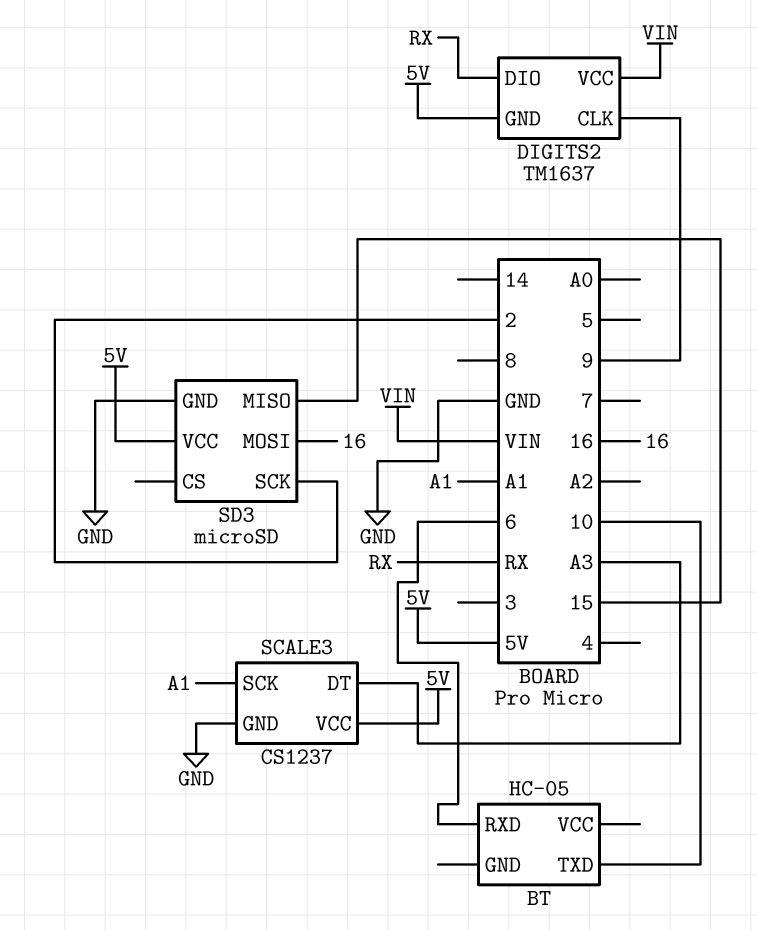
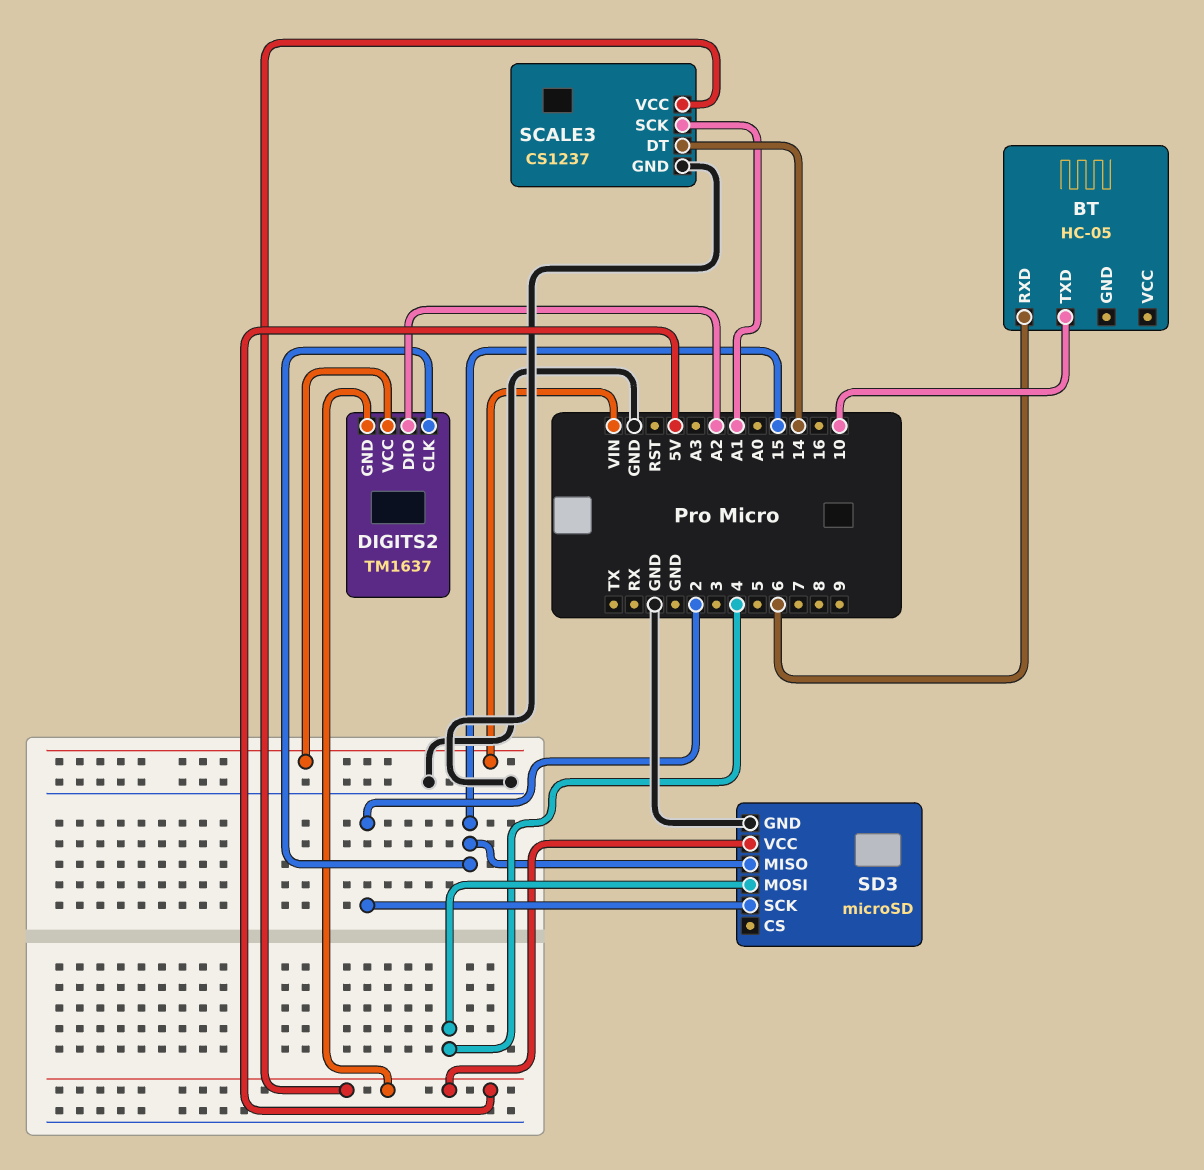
DIGITS2 pin CLK: 9 -> 15
DIGITS2 pin DIO: RX -> A2
SCALE3 pin DT: A3 -> 14
SD3 pin MOSI: 16 -> 4

